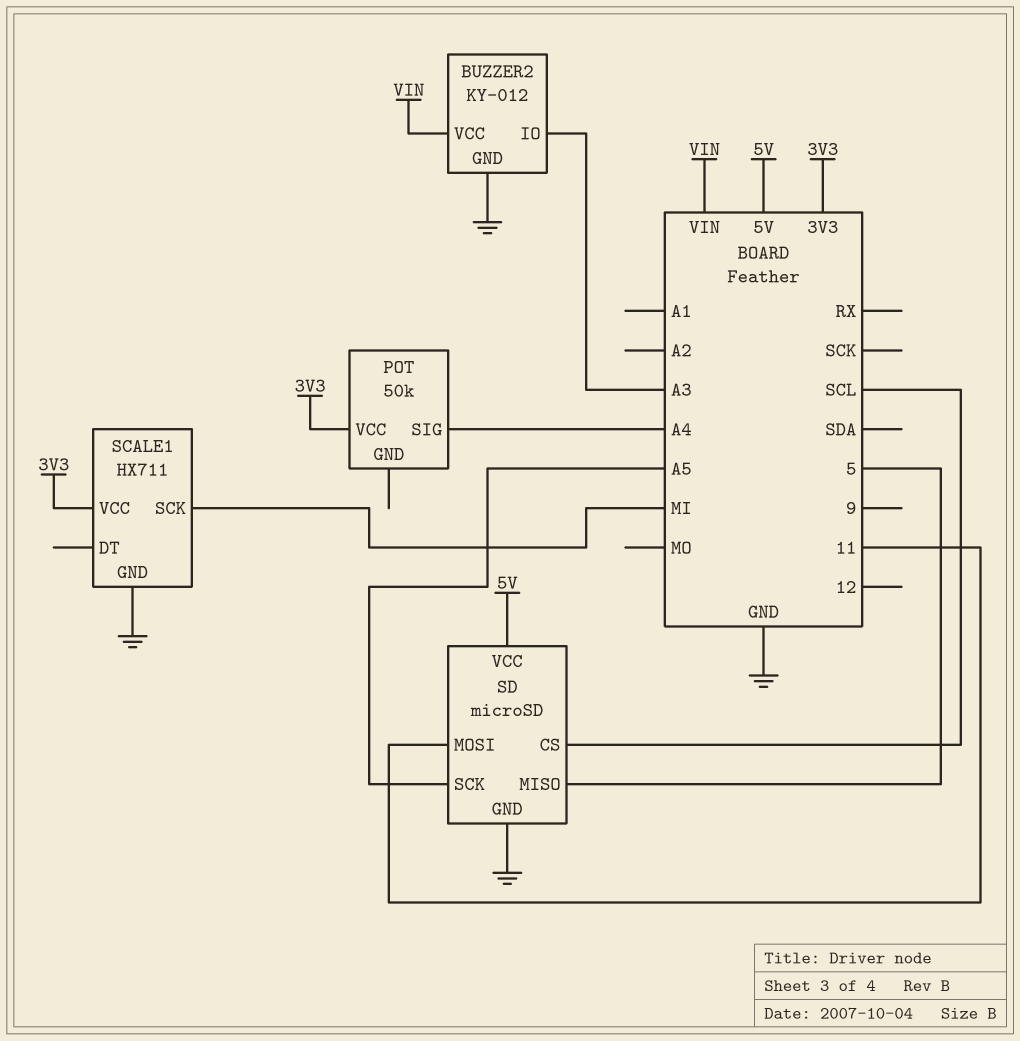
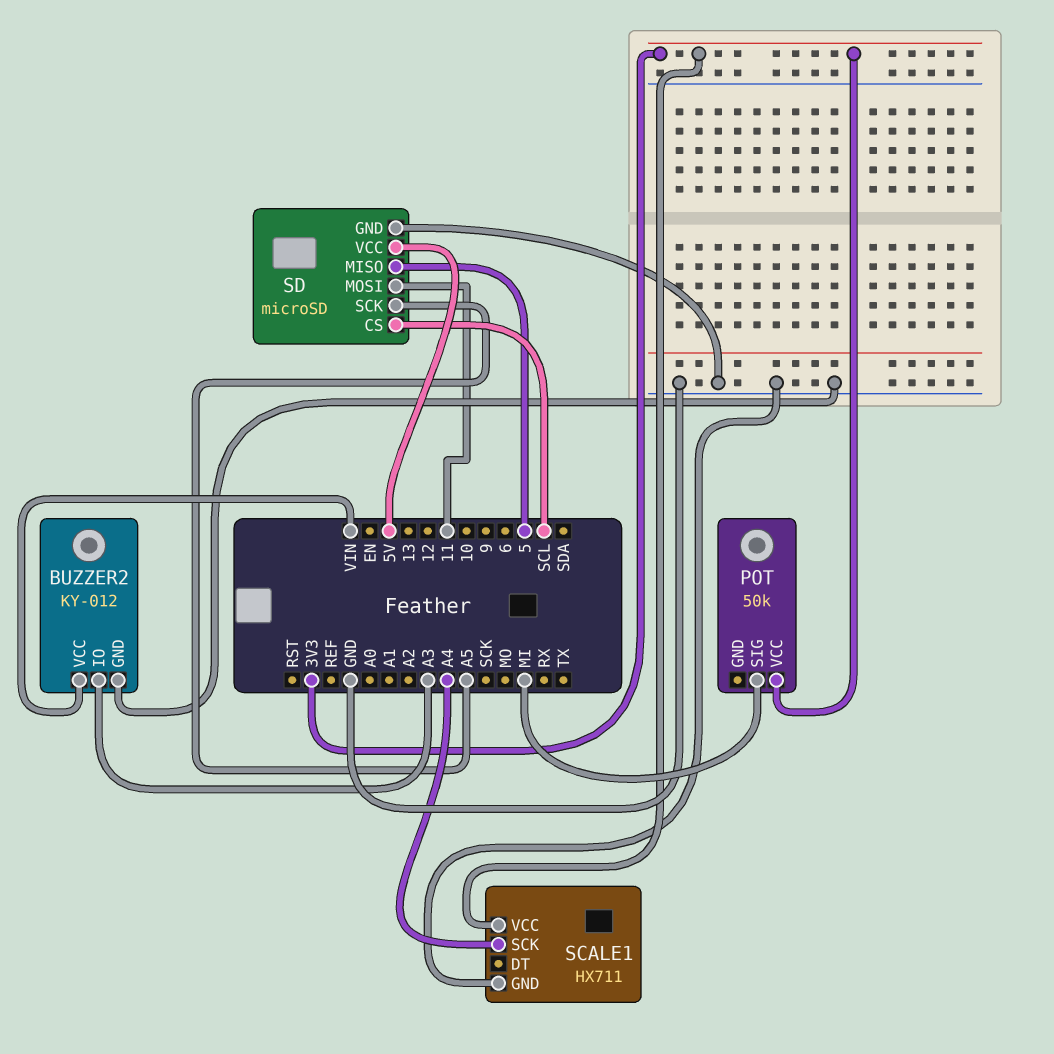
POT pin SIG: A4 -> MI
SCALE1 pin SCK: MI -> A4

